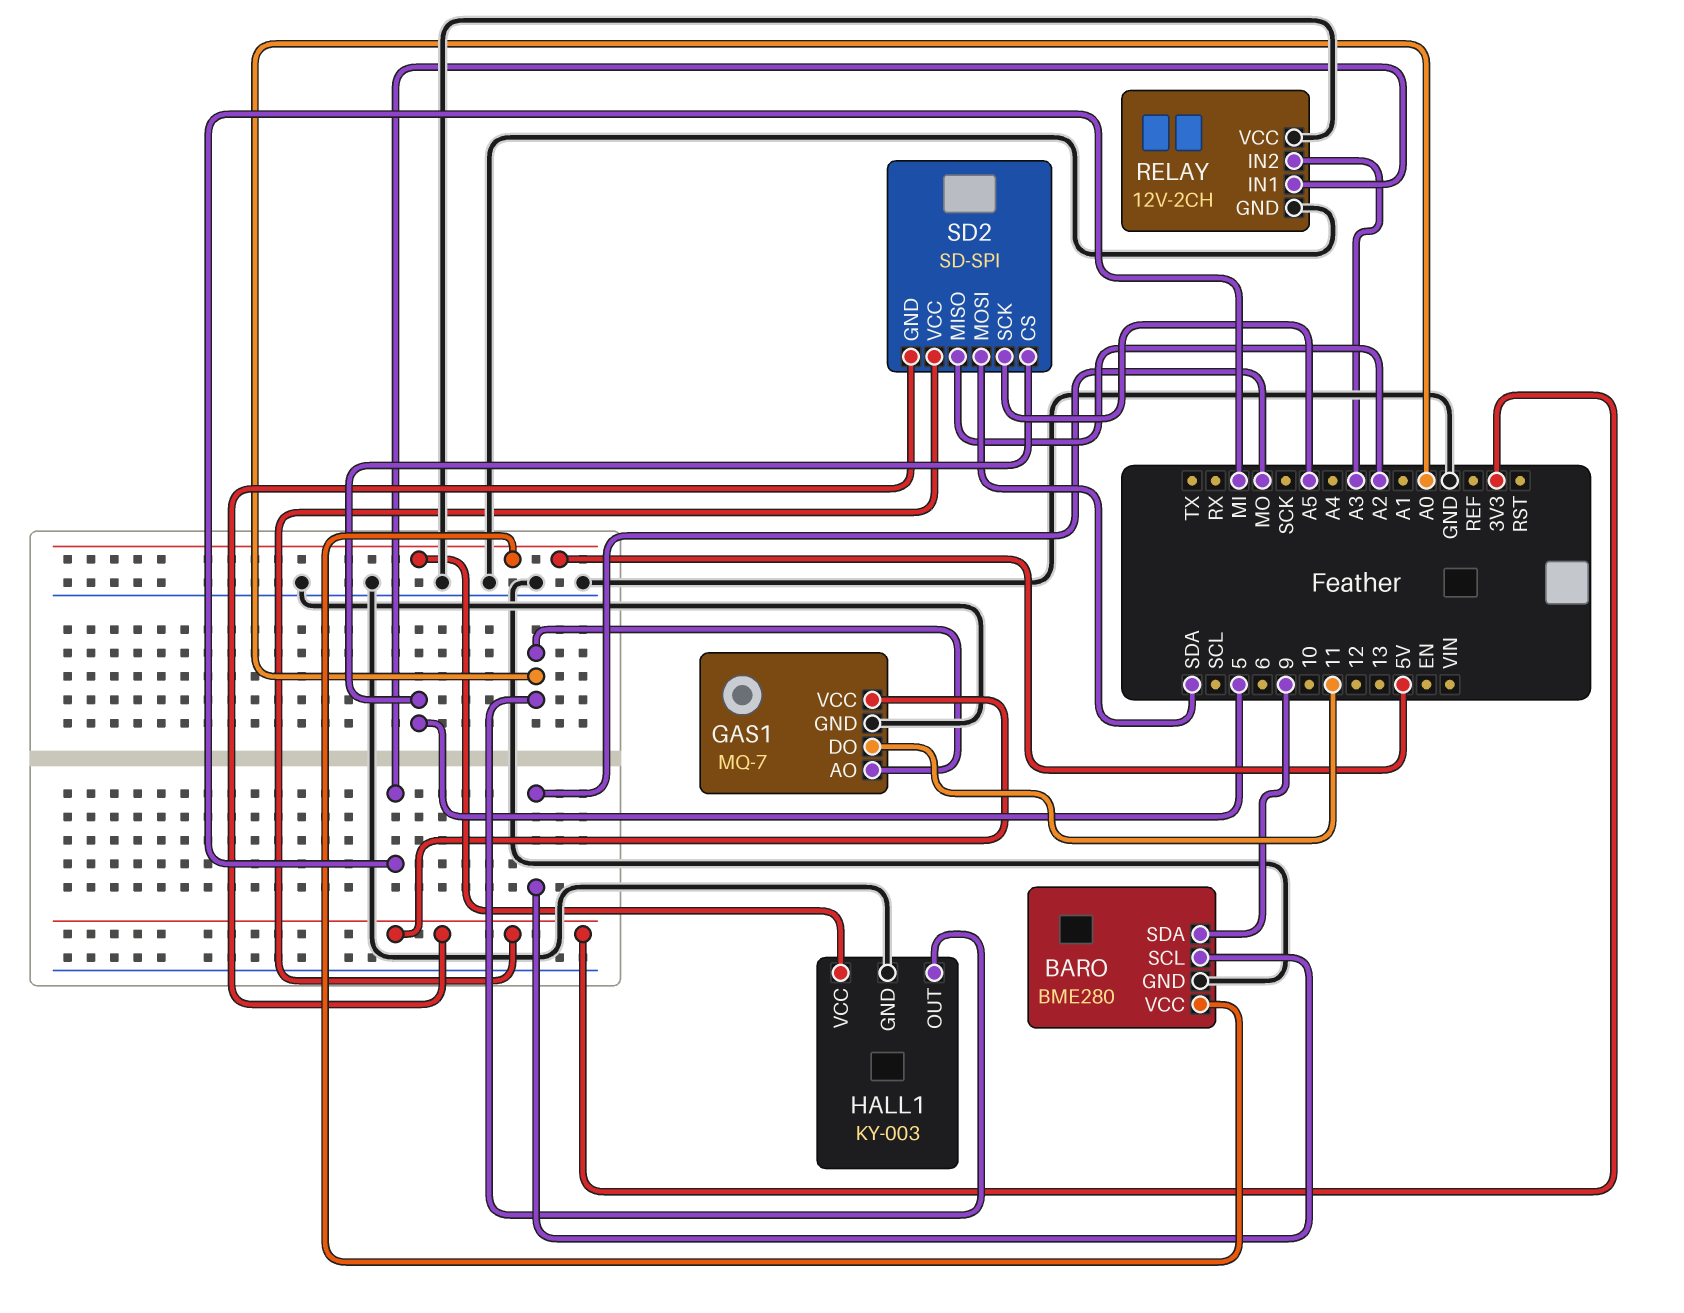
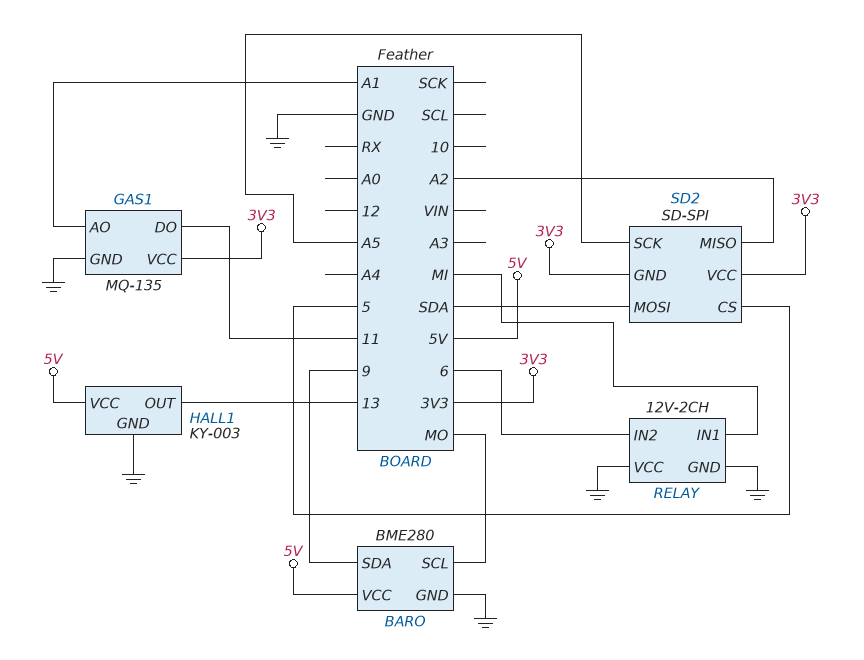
GAS1: MQ-7 -> MQ-135
GAS1 pin AO: A0 -> A1
HALL1 pin OUT: A0 -> 13
RELAY pin IN2: A3 -> 6

